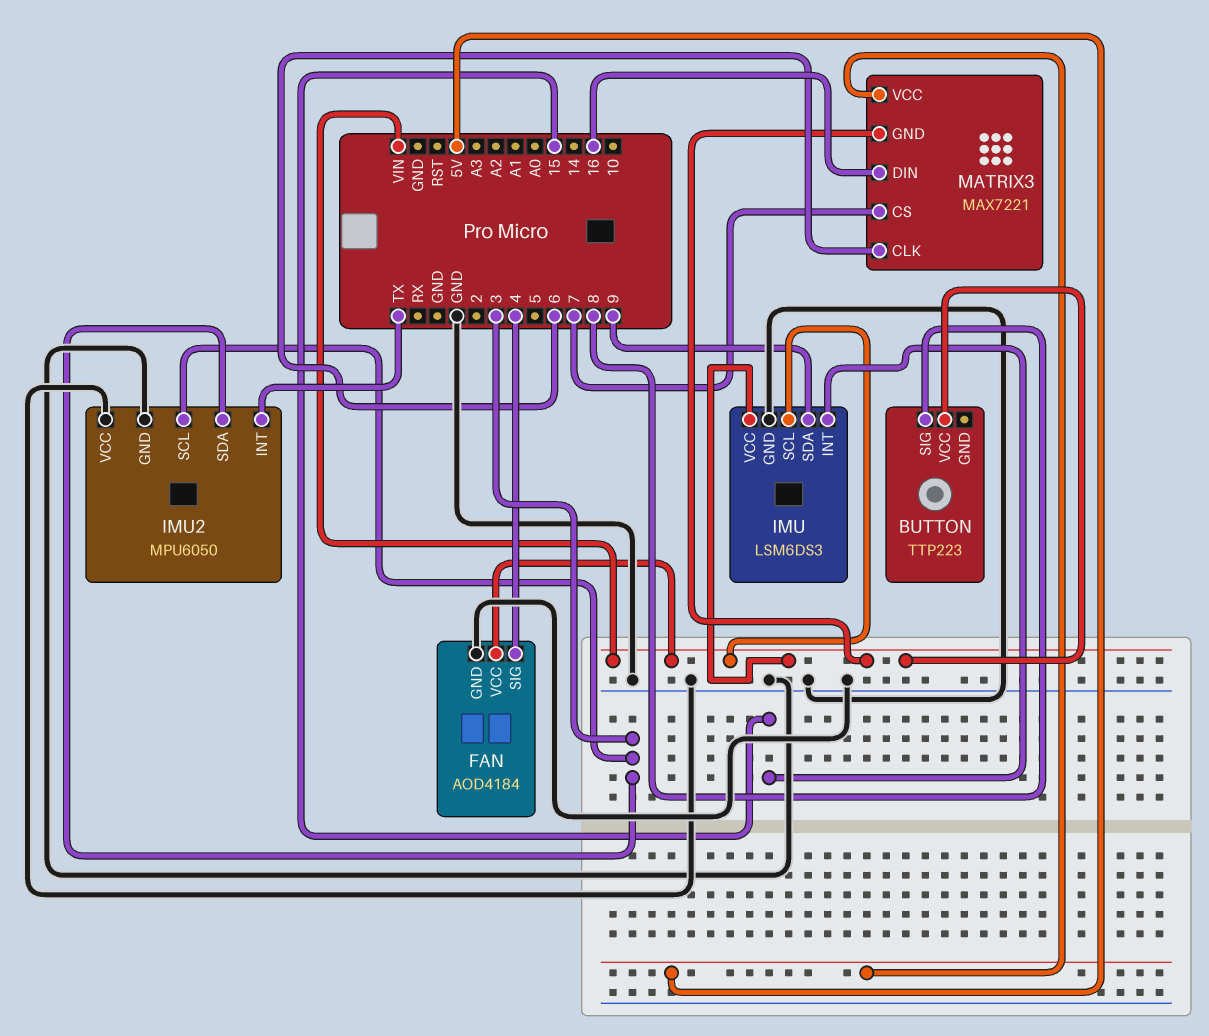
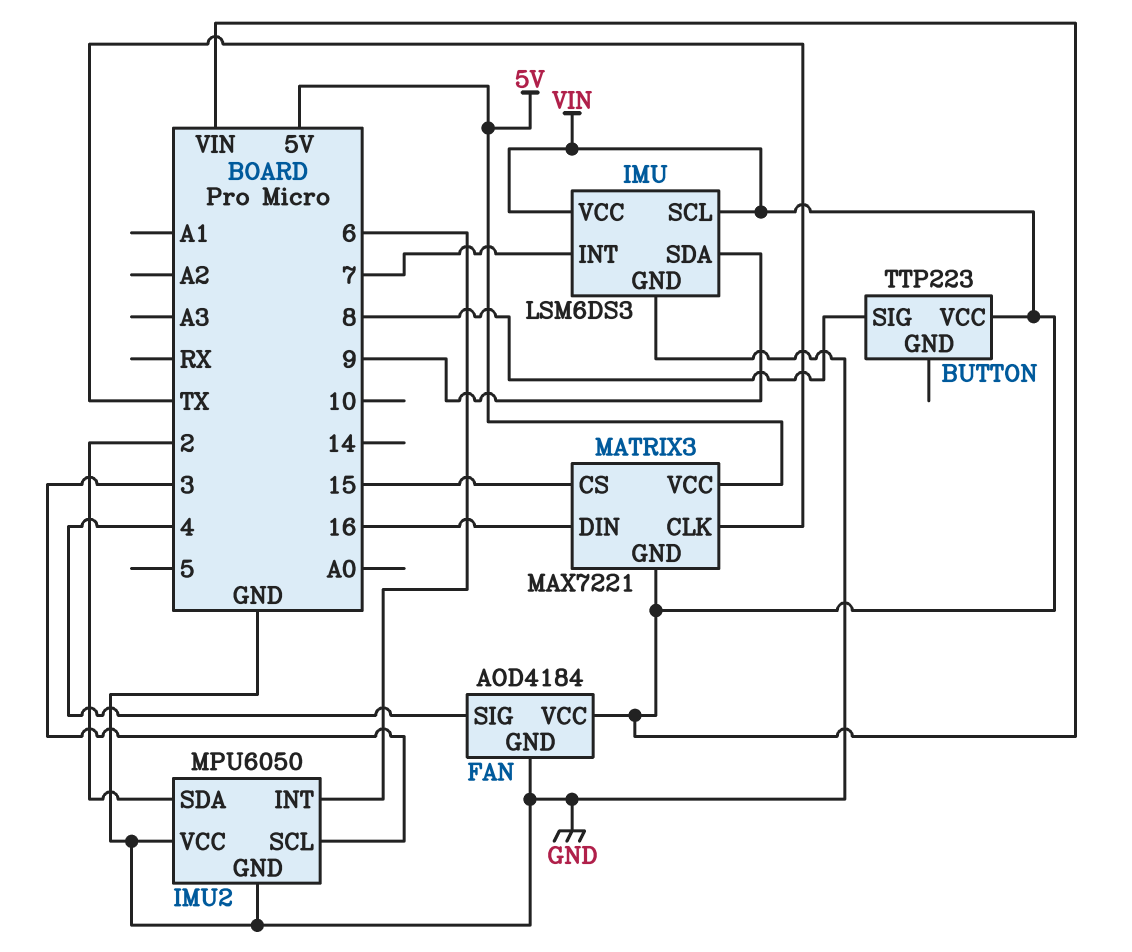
IMU pin INT: 15 -> 7
IMU2 pin INT: TX -> 6
IMU2 pin SDA: 3 -> 2
MATRIX3 pin CLK: 6 -> TX
MATRIX3 pin CS: 7 -> 15

